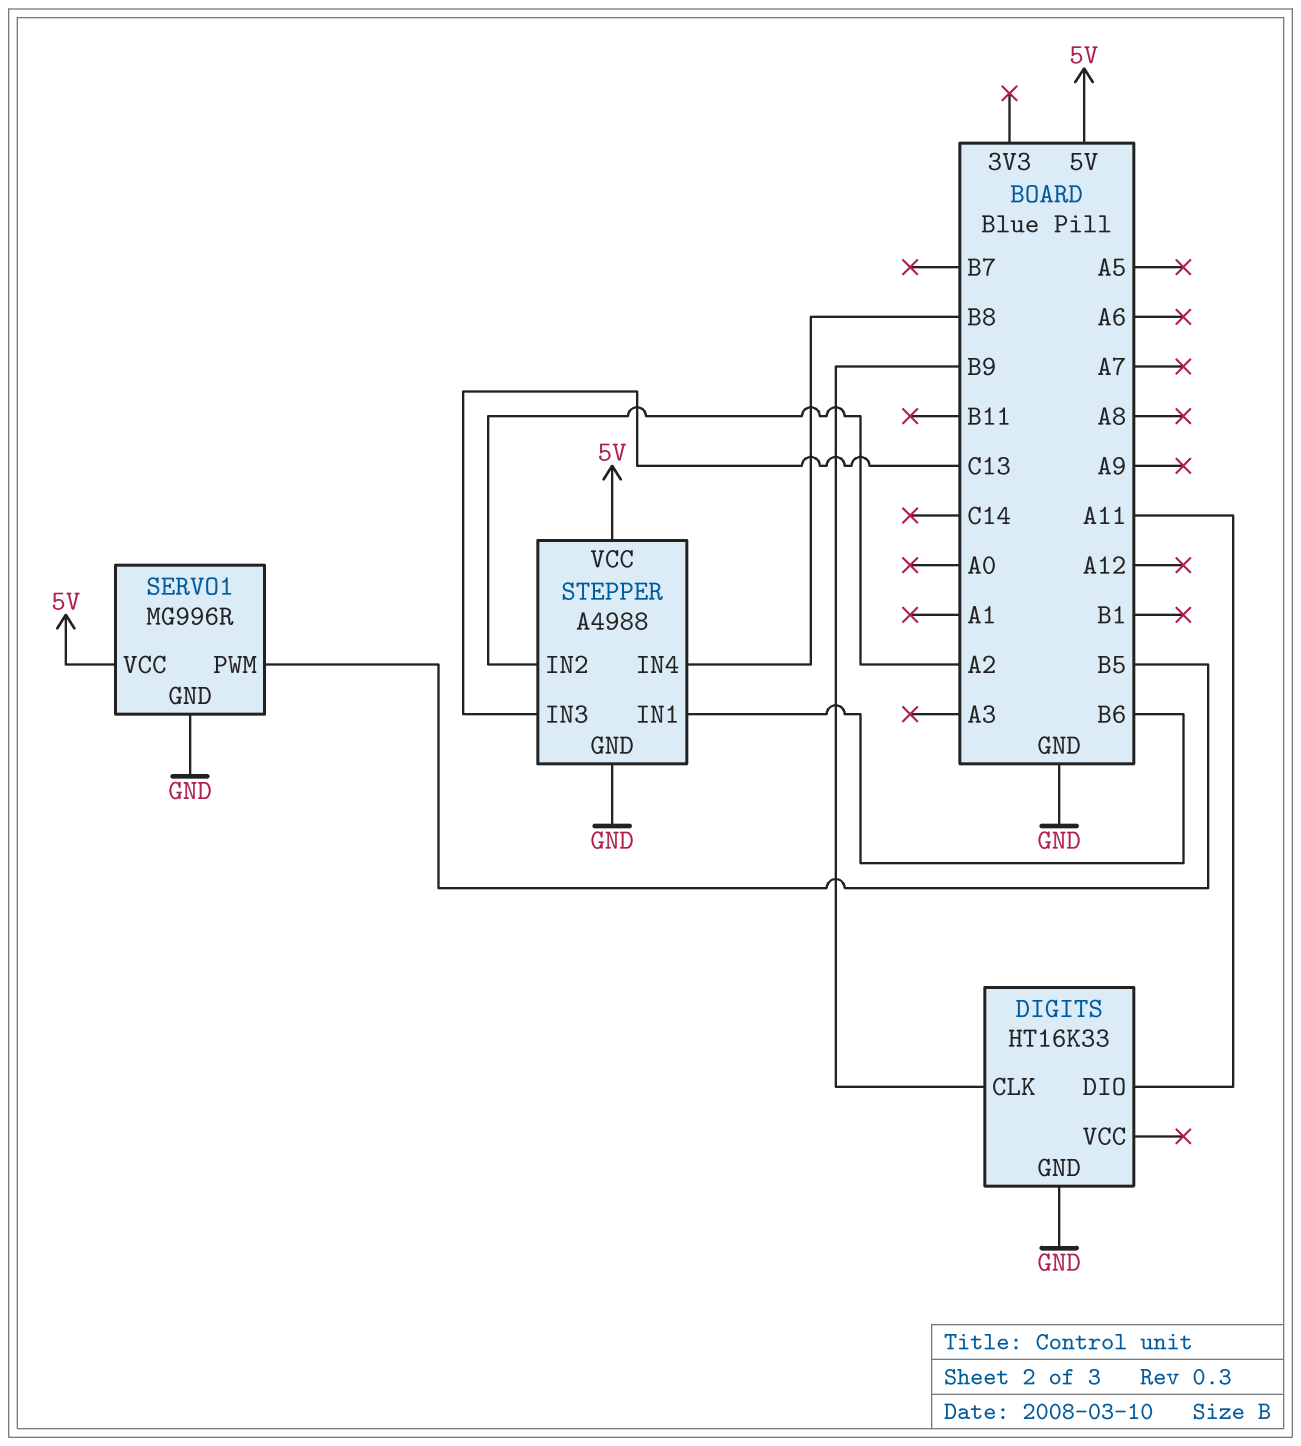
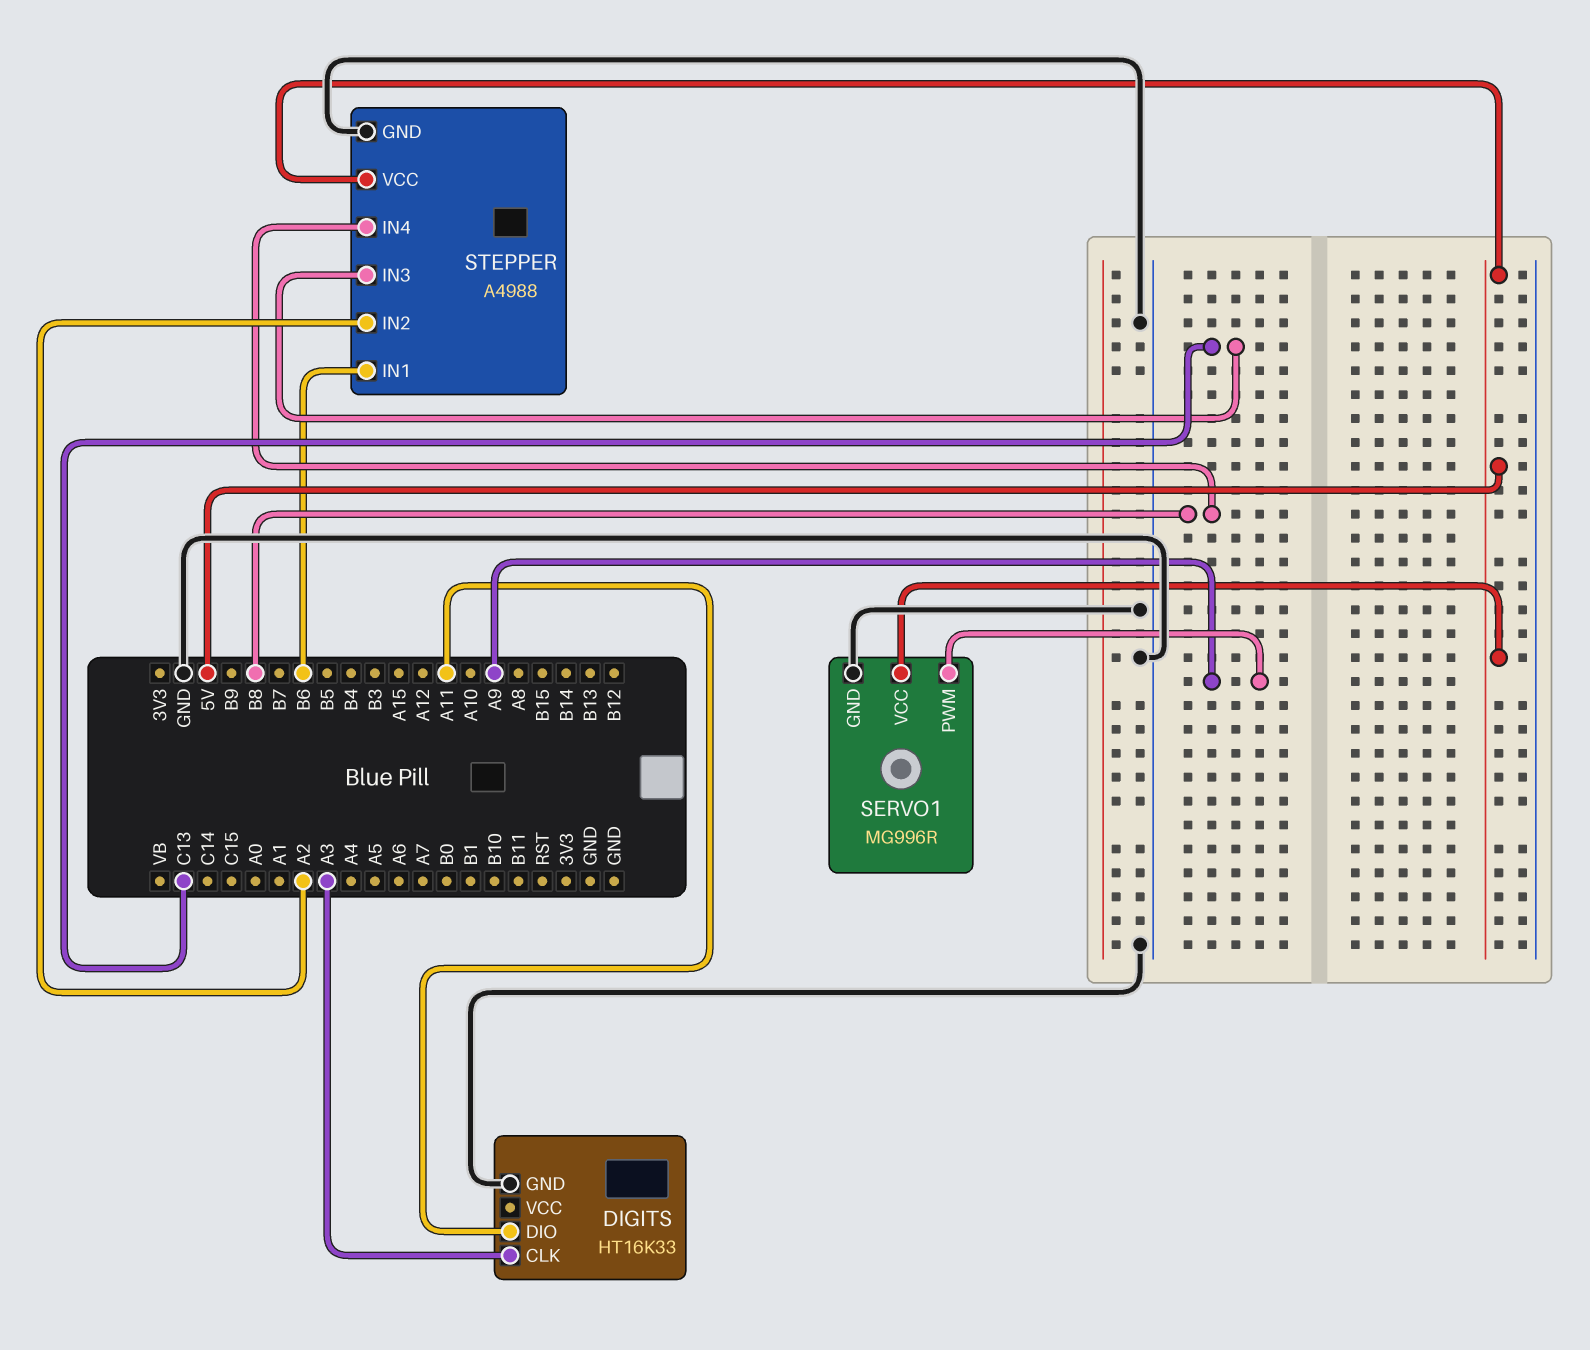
DIGITS pin CLK: B9 -> A3
SERVO1 pin PWM: B5 -> A9

